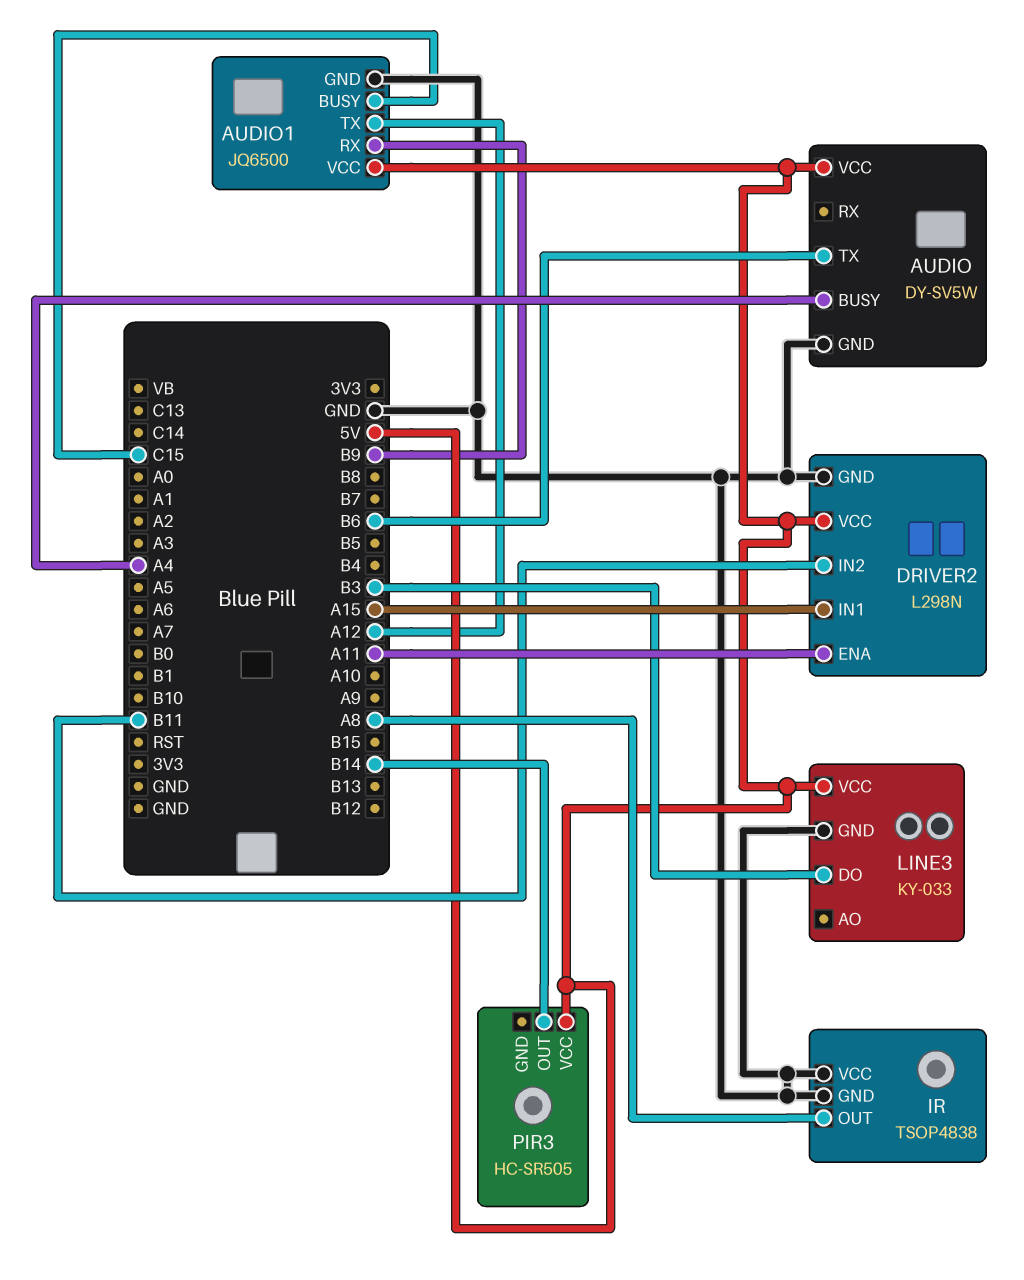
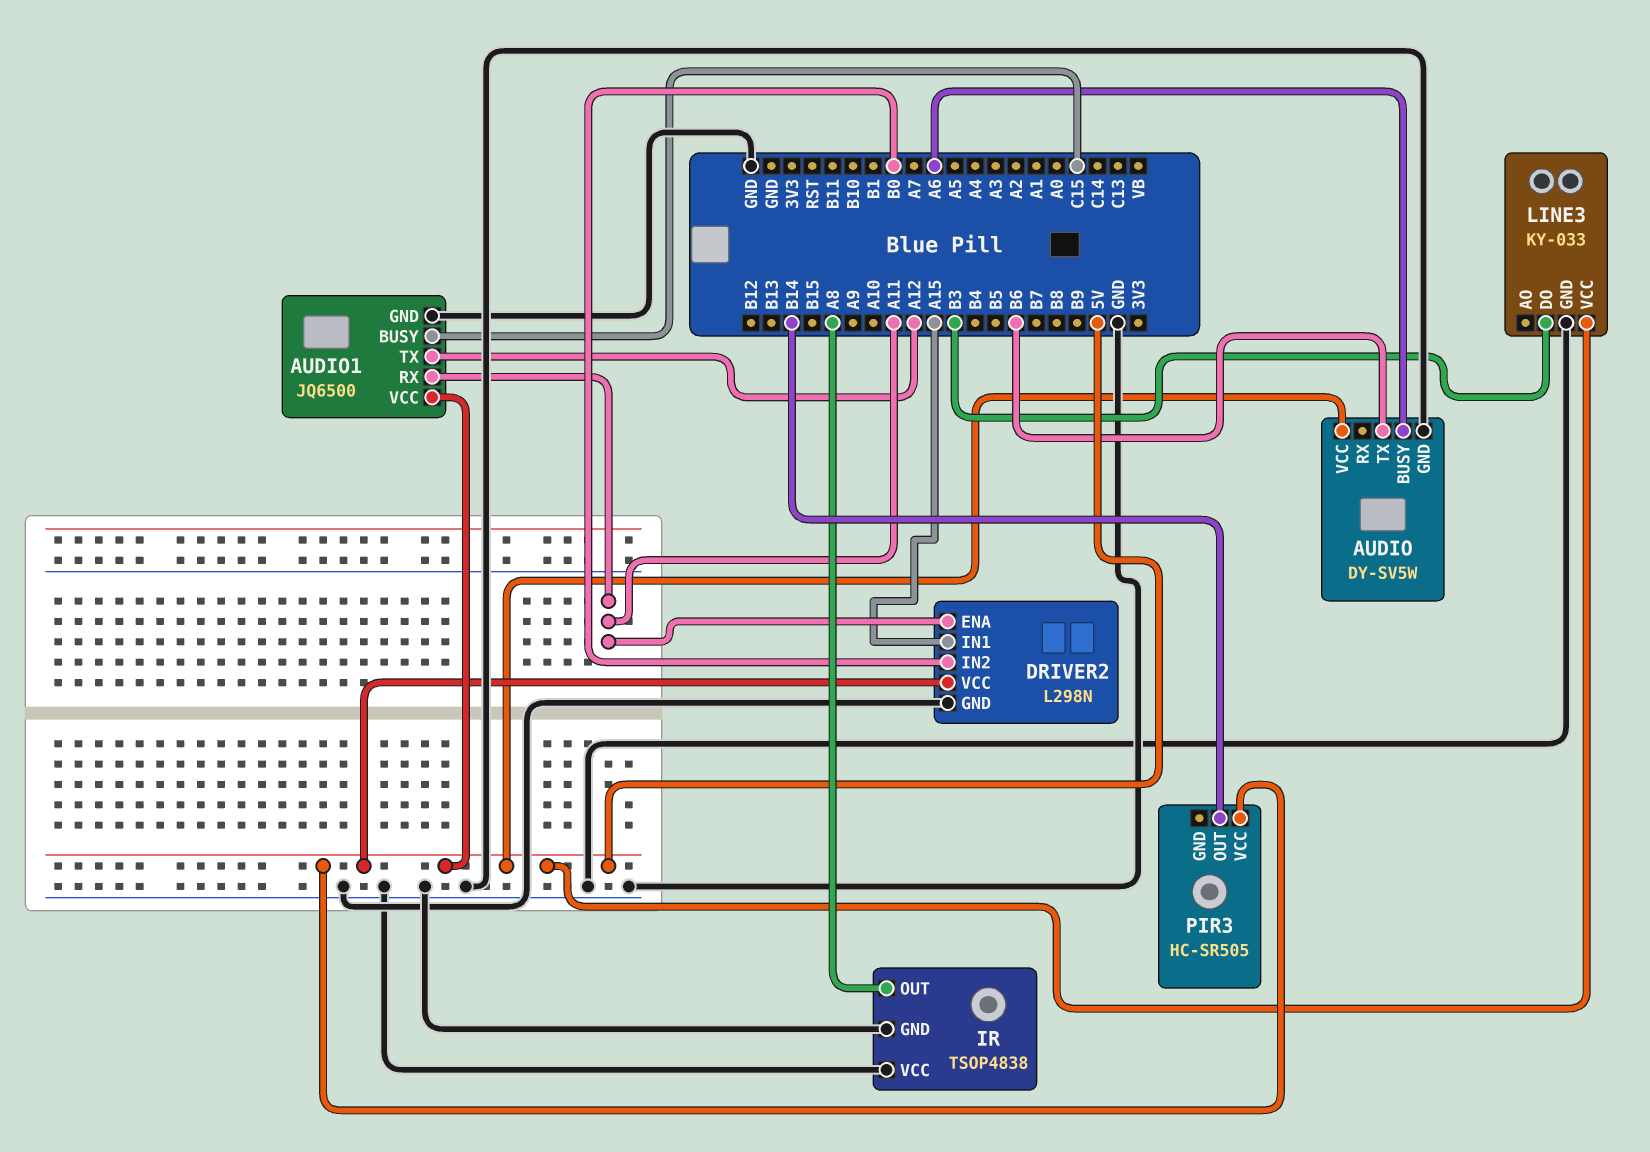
AUDIO pin BUSY: A4 -> A6
AUDIO1 pin RX: B9 -> A11
DRIVER2 pin IN2: B11 -> B0

